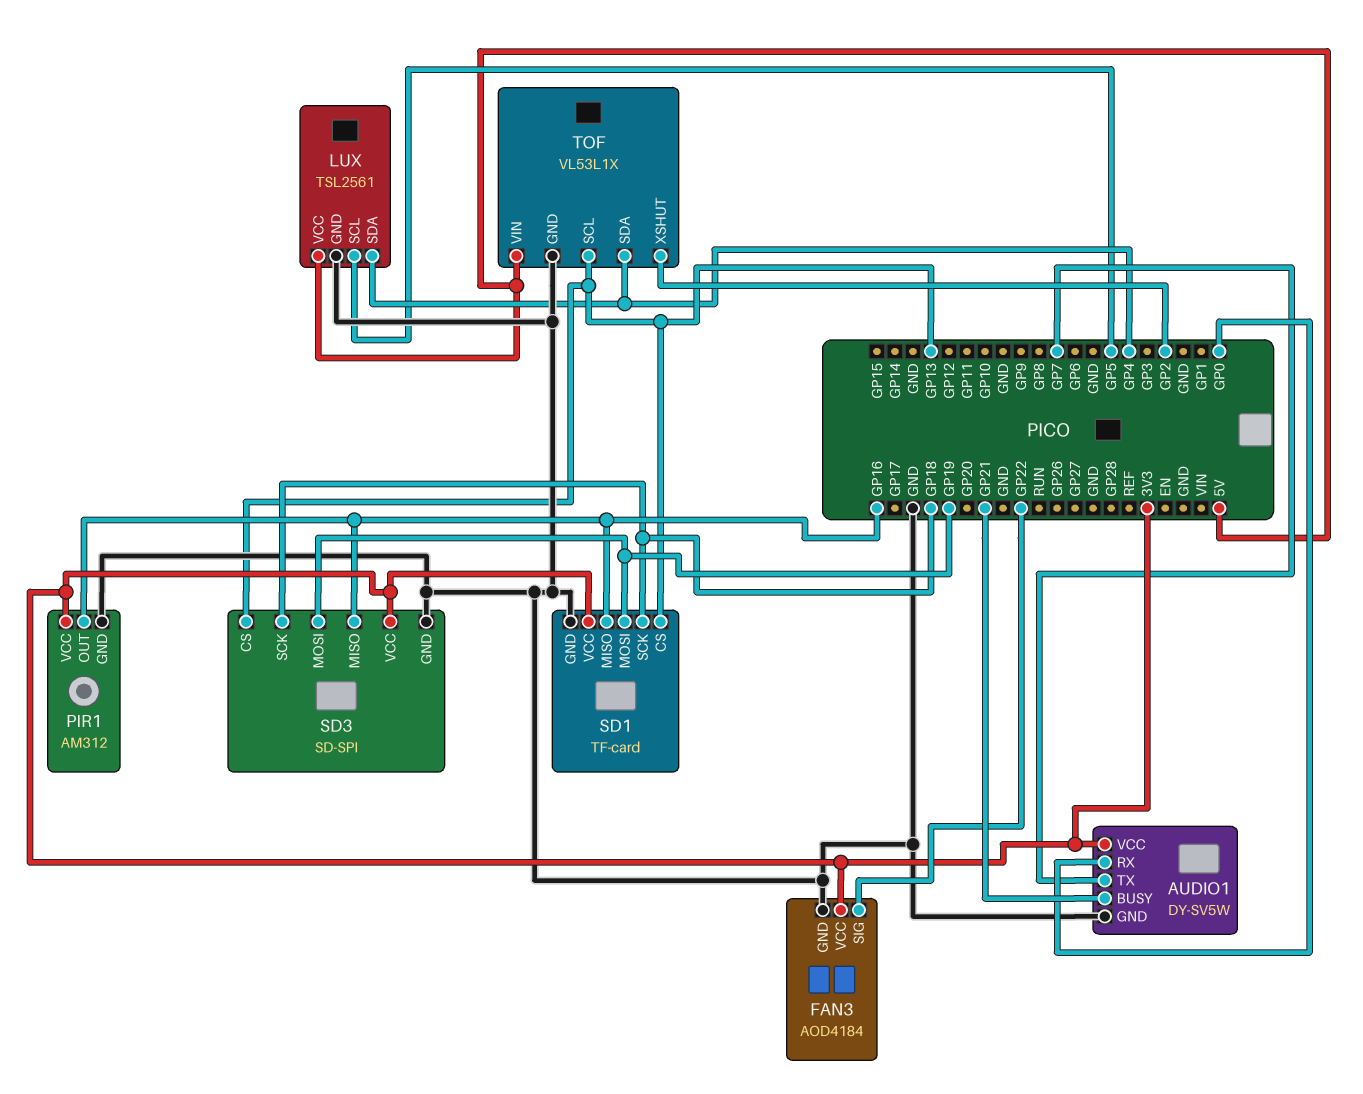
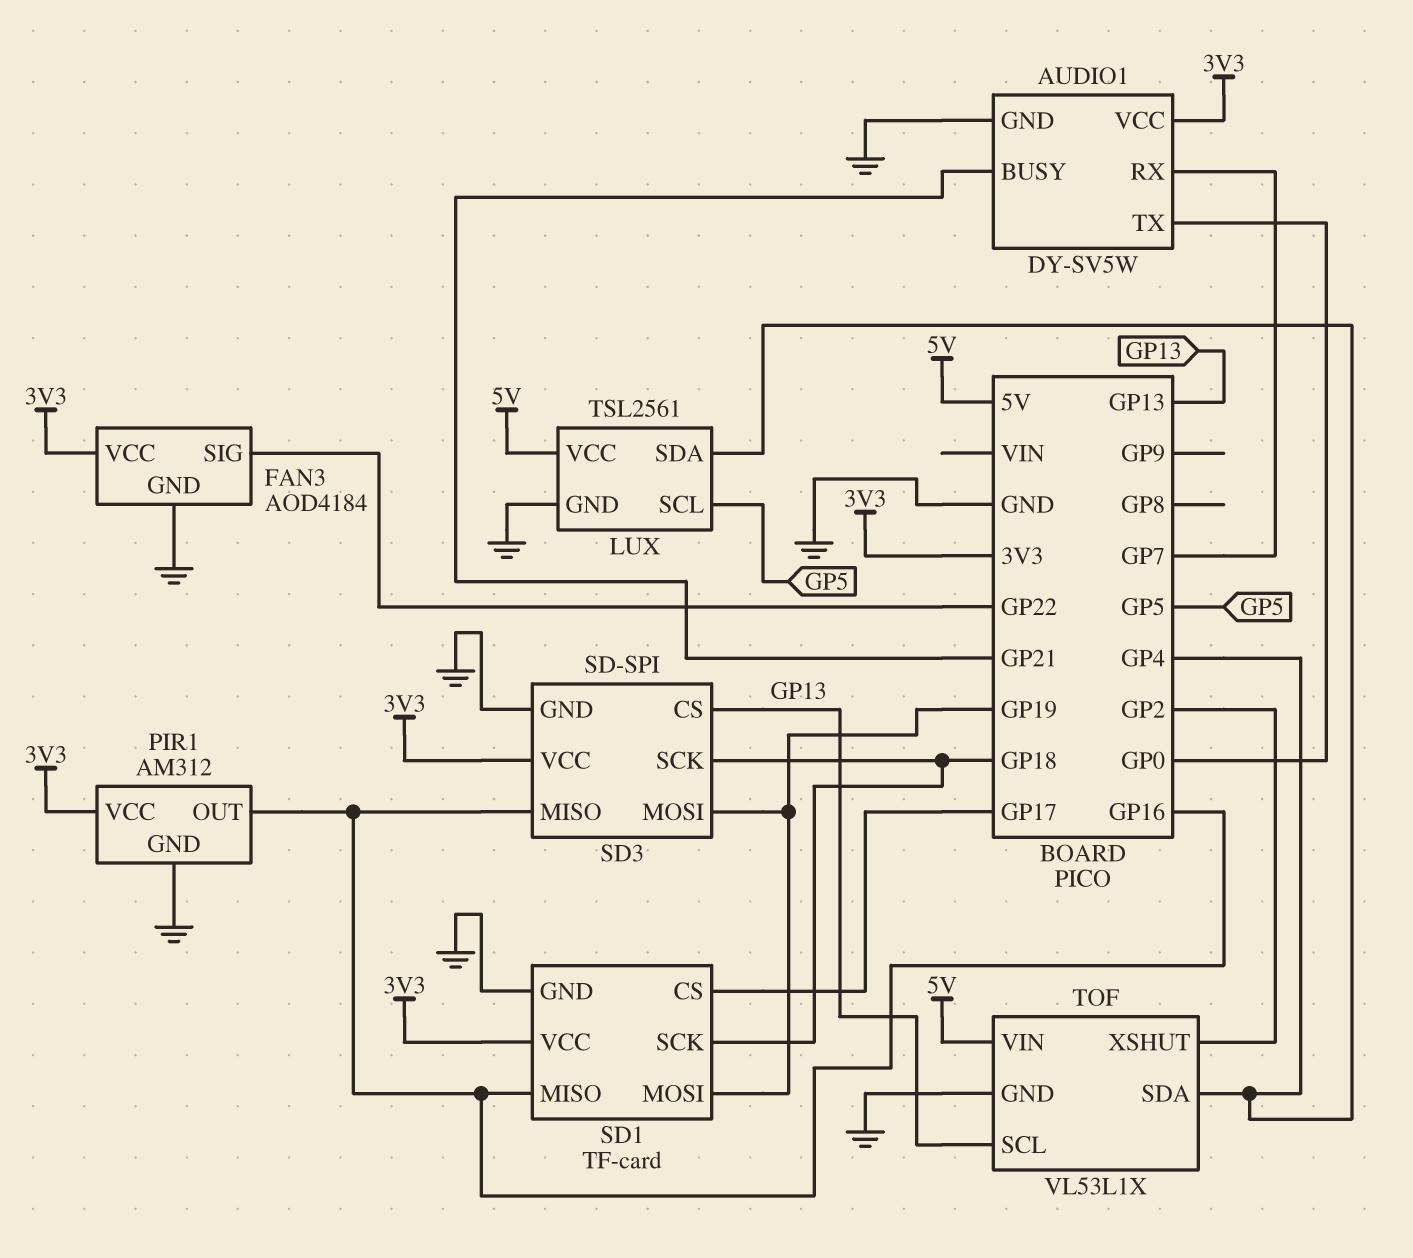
AUDIO1 pin RX: GP0 -> GP7
AUDIO1 pin TX: GP7 -> GP0
SD1 pin CS: GP13 -> GP17

